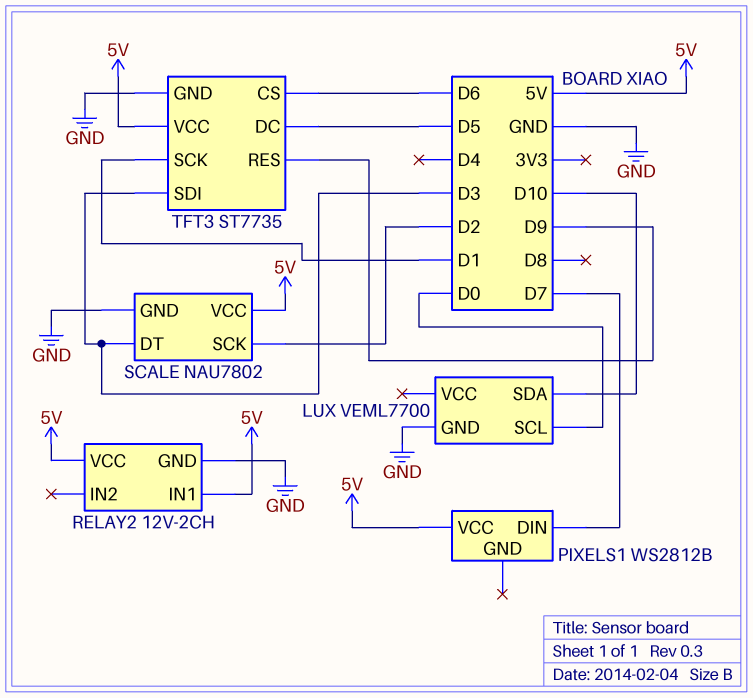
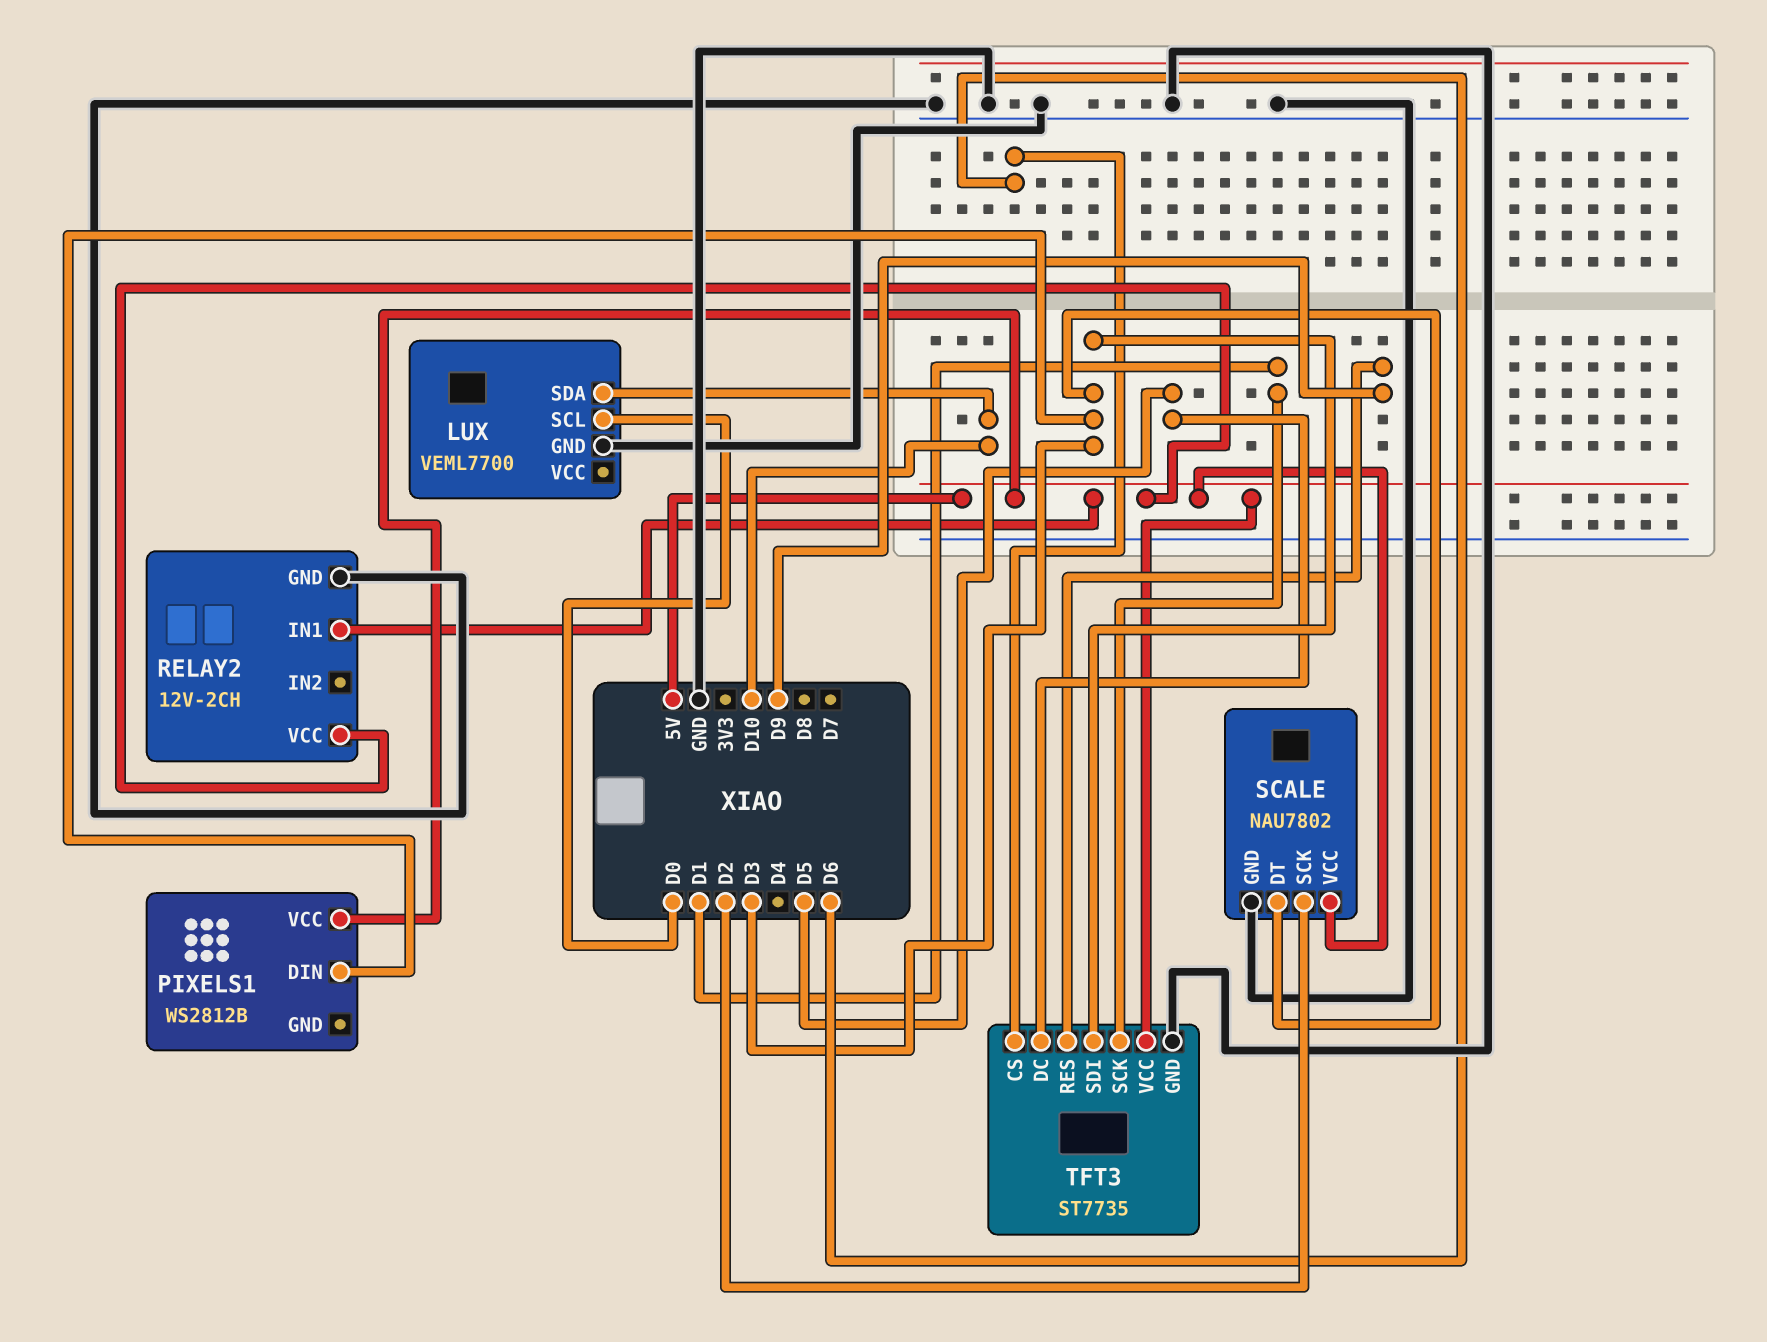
PIXELS1 pin DIN: D7 -> D3

